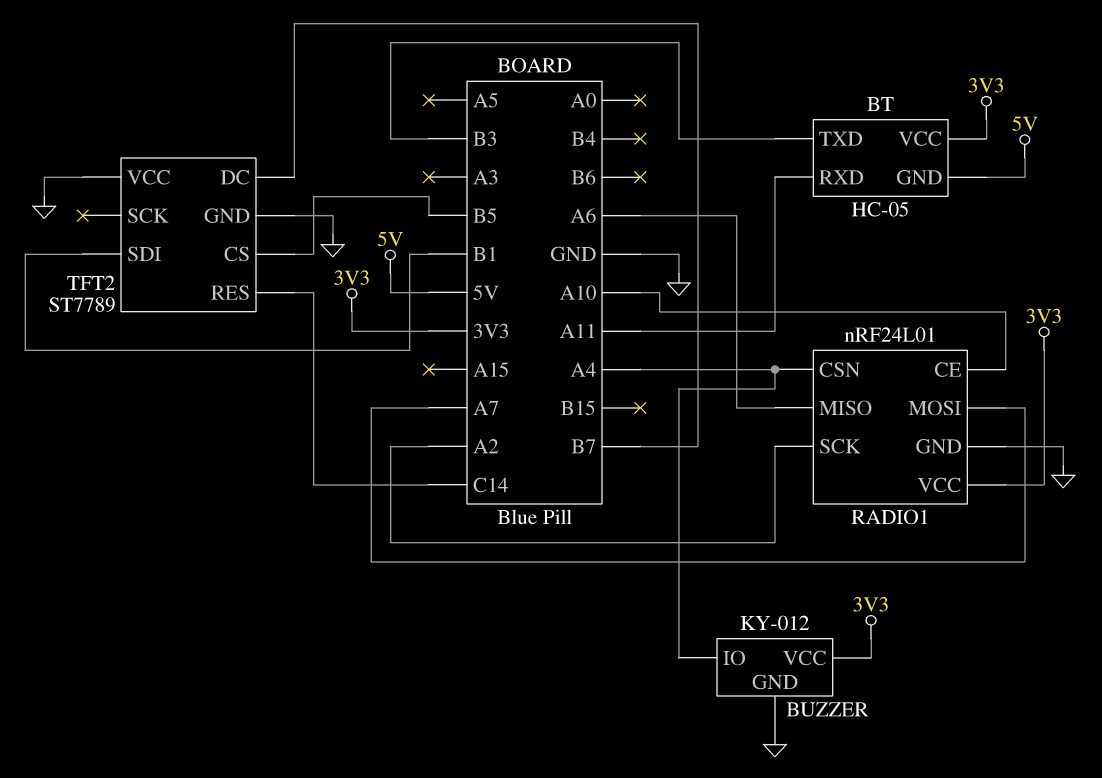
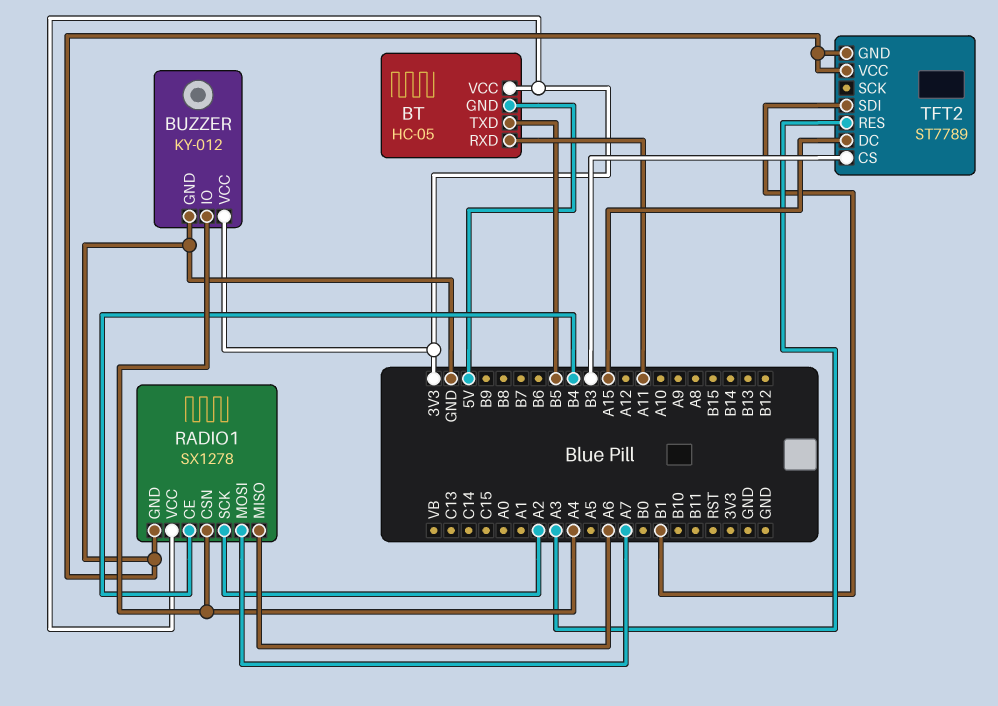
BT pin TXD: B3 -> B5
RADIO1: nRF24L01 -> SX1278
RADIO1 pin CE: A10 -> B4
TFT2 pin CS: B5 -> B3
TFT2 pin DC: B7 -> A15
TFT2 pin RES: C14 -> A3

